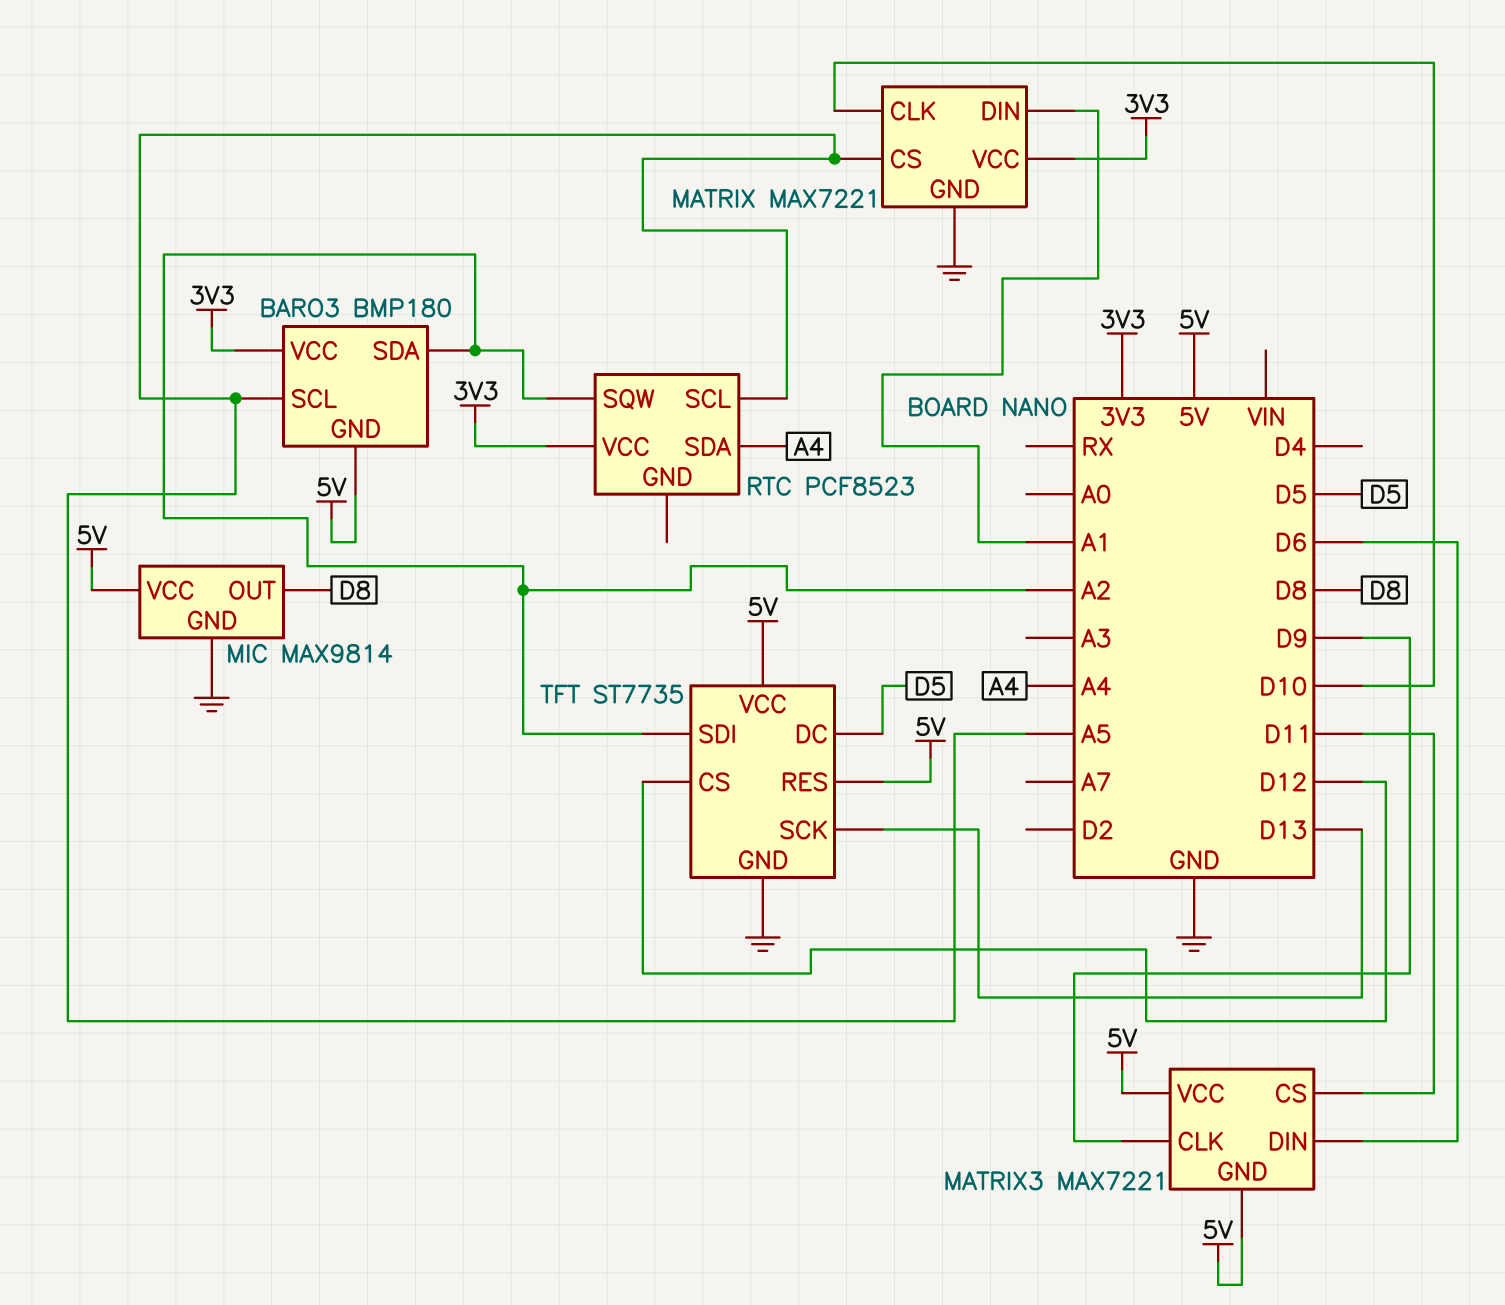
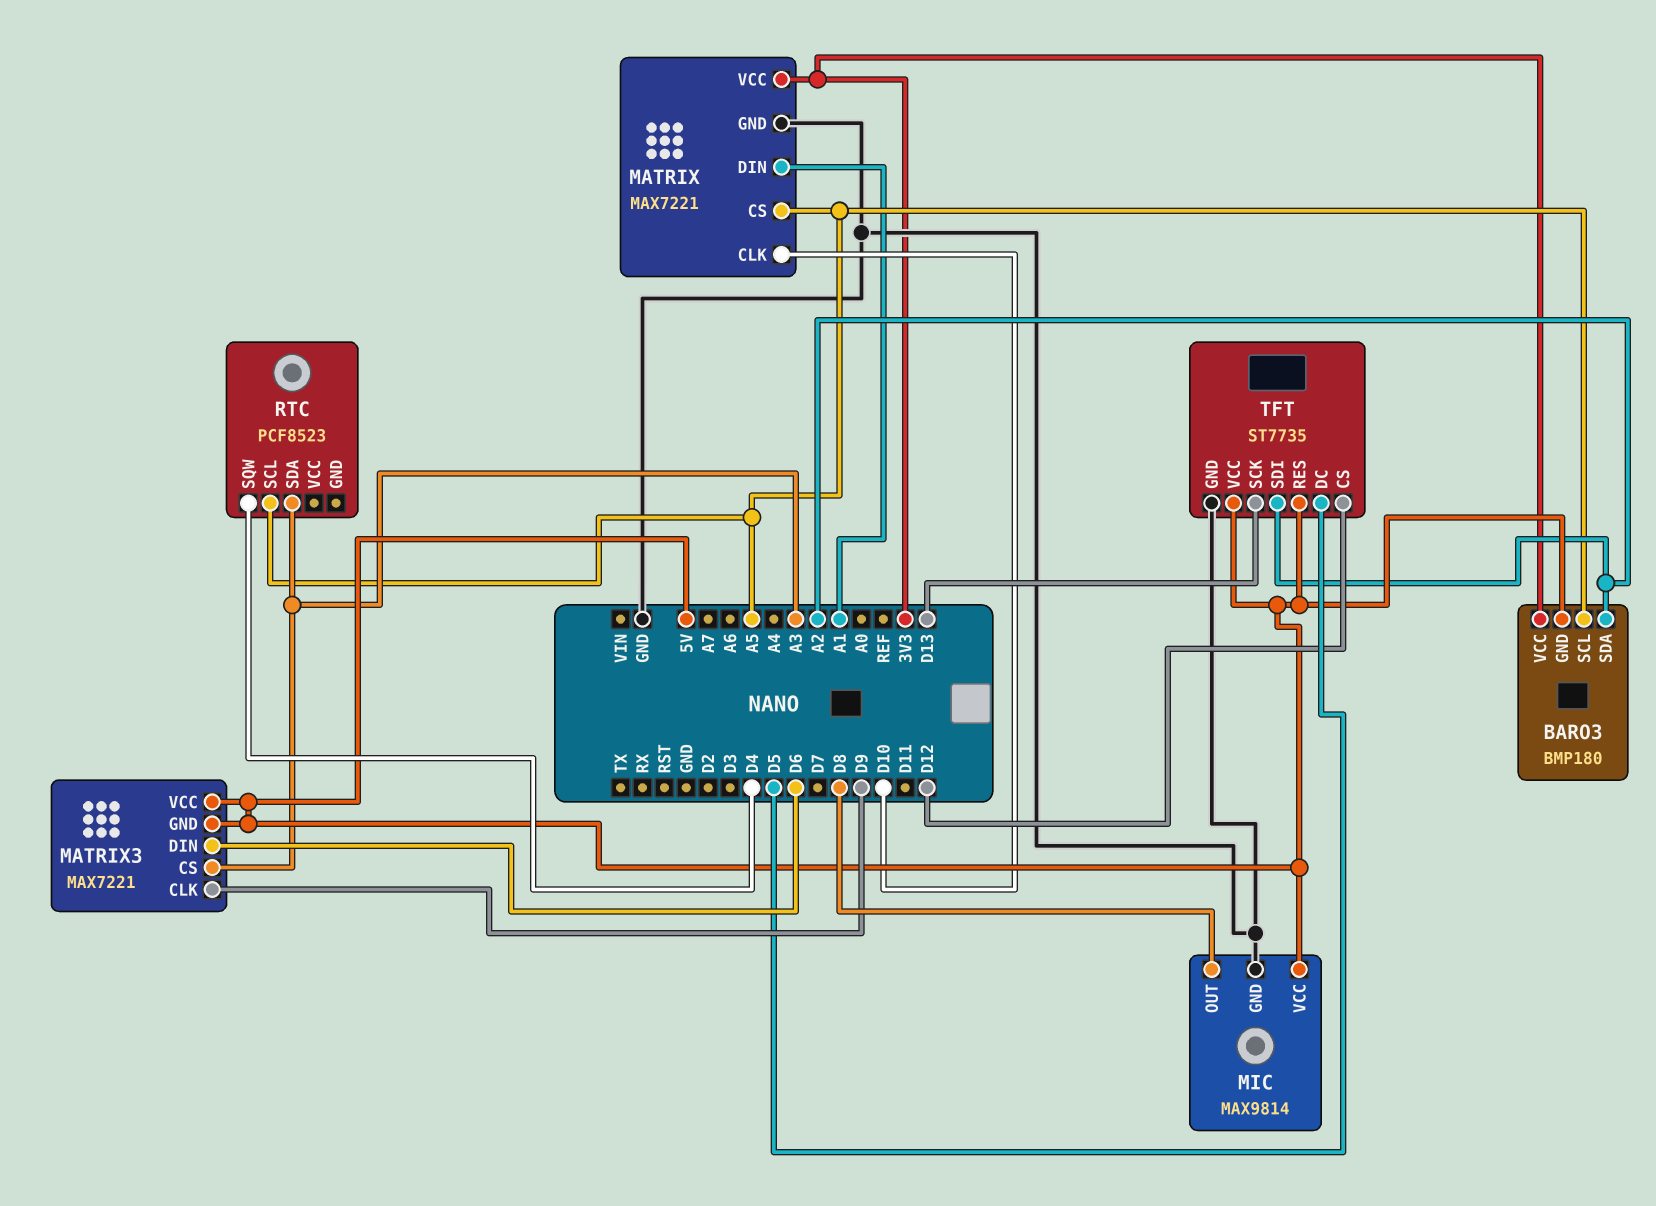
MATRIX3 pin CS: D11 -> A3
RTC pin SDA: A4 -> A3
RTC pin SQW: A2 -> D4
RTC pin VCC: 3V3 -> none

